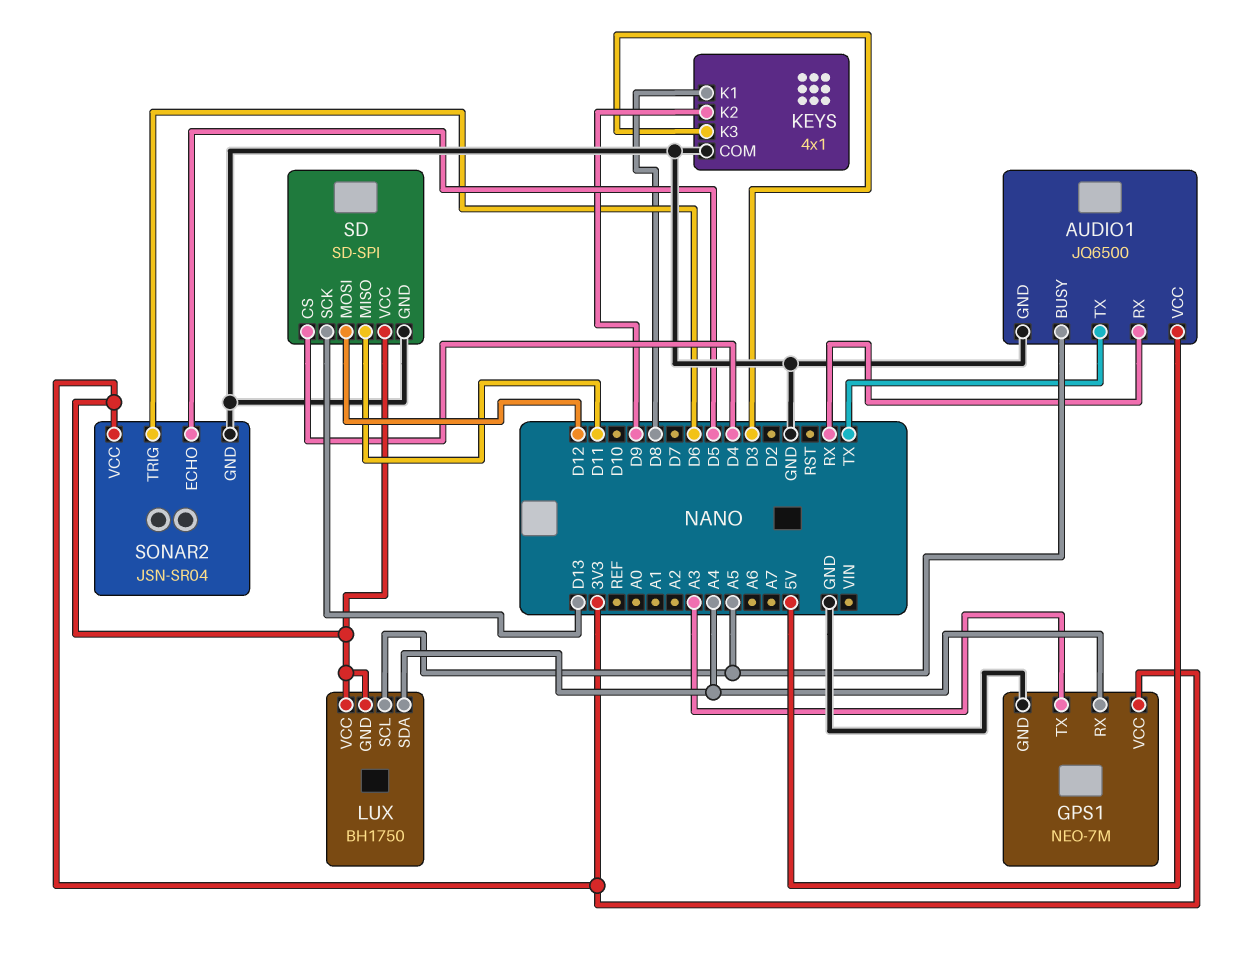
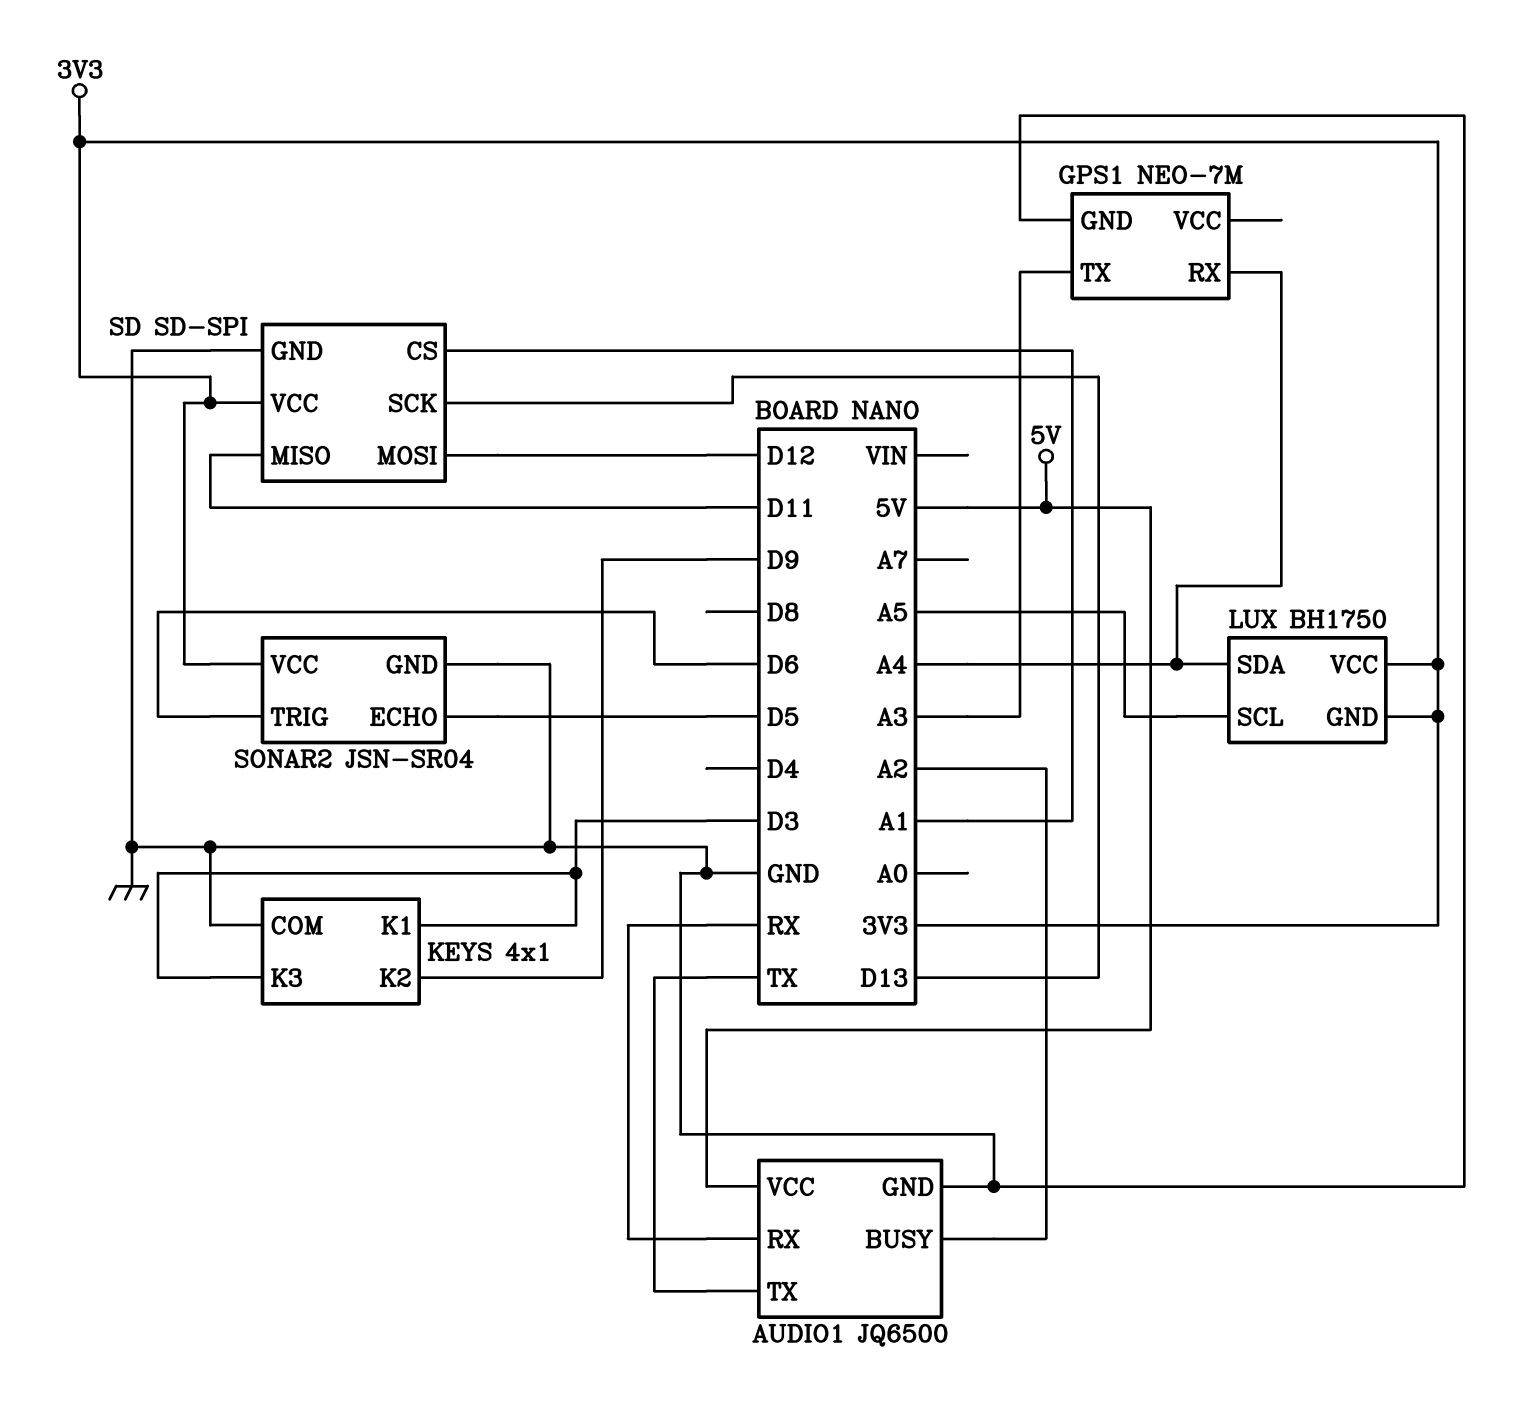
AUDIO1 pin BUSY: A5 -> A2
GPS1 pin VCC: 3V3 -> none
KEYS pin K1: D8 -> D3
SD pin CS: D4 -> A1

